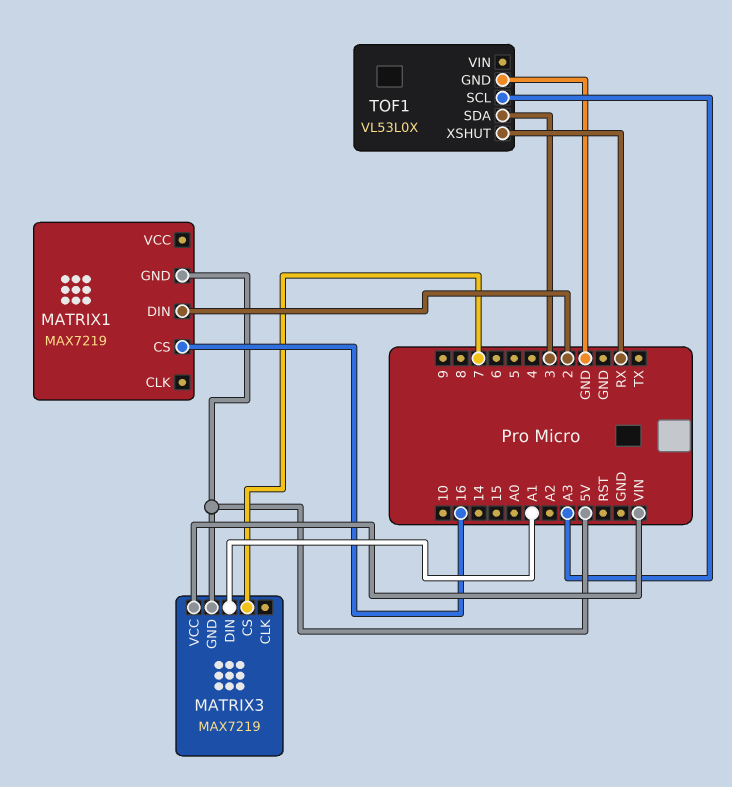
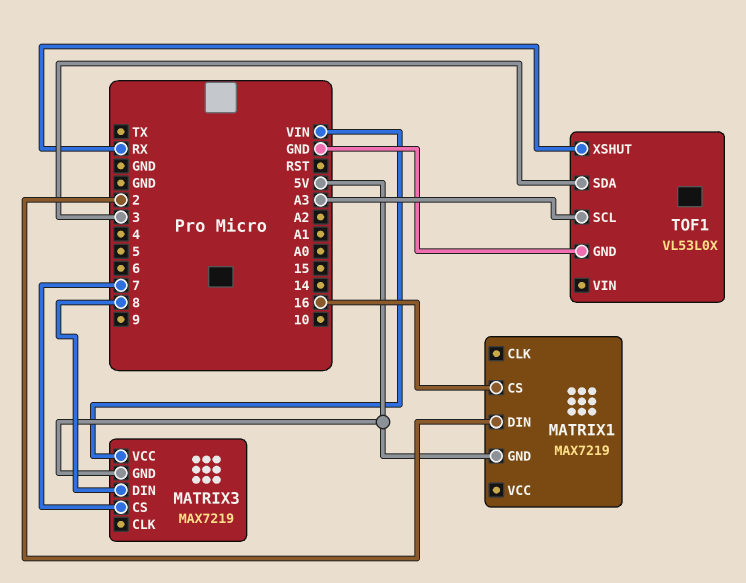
MATRIX3 pin DIN: A1 -> 8

